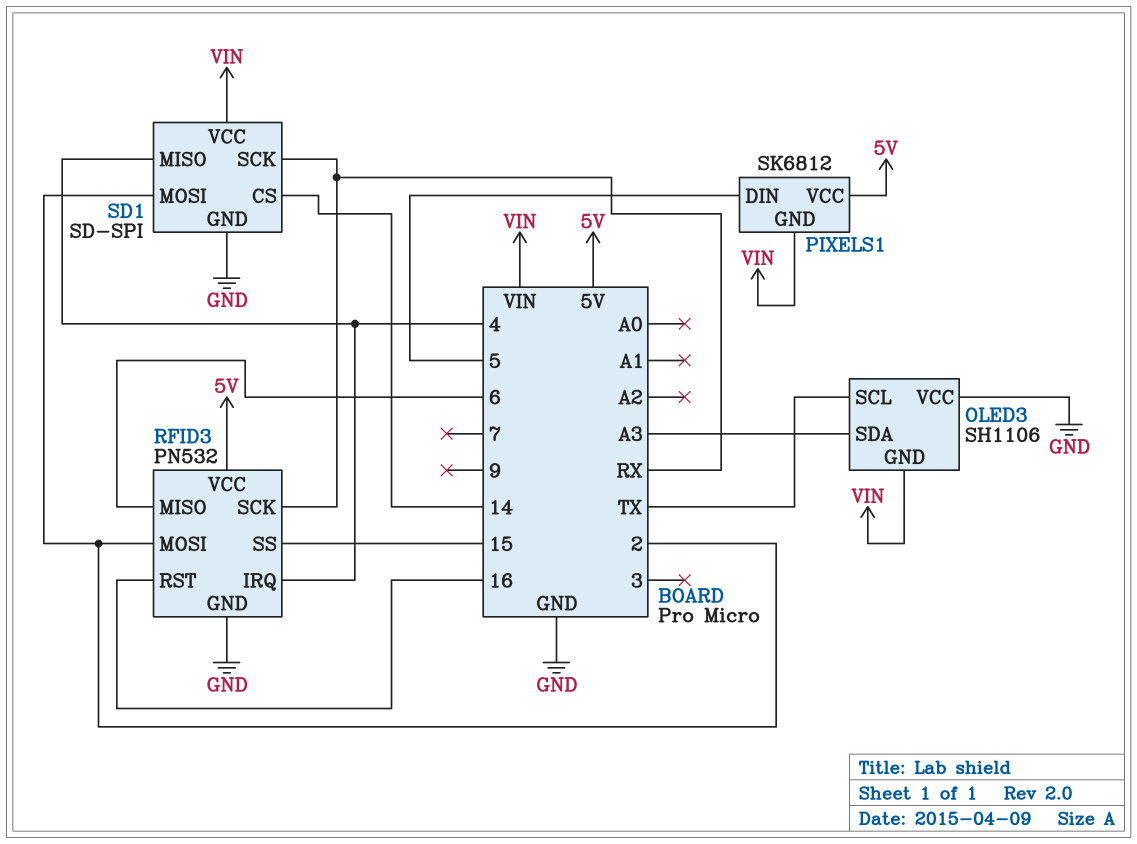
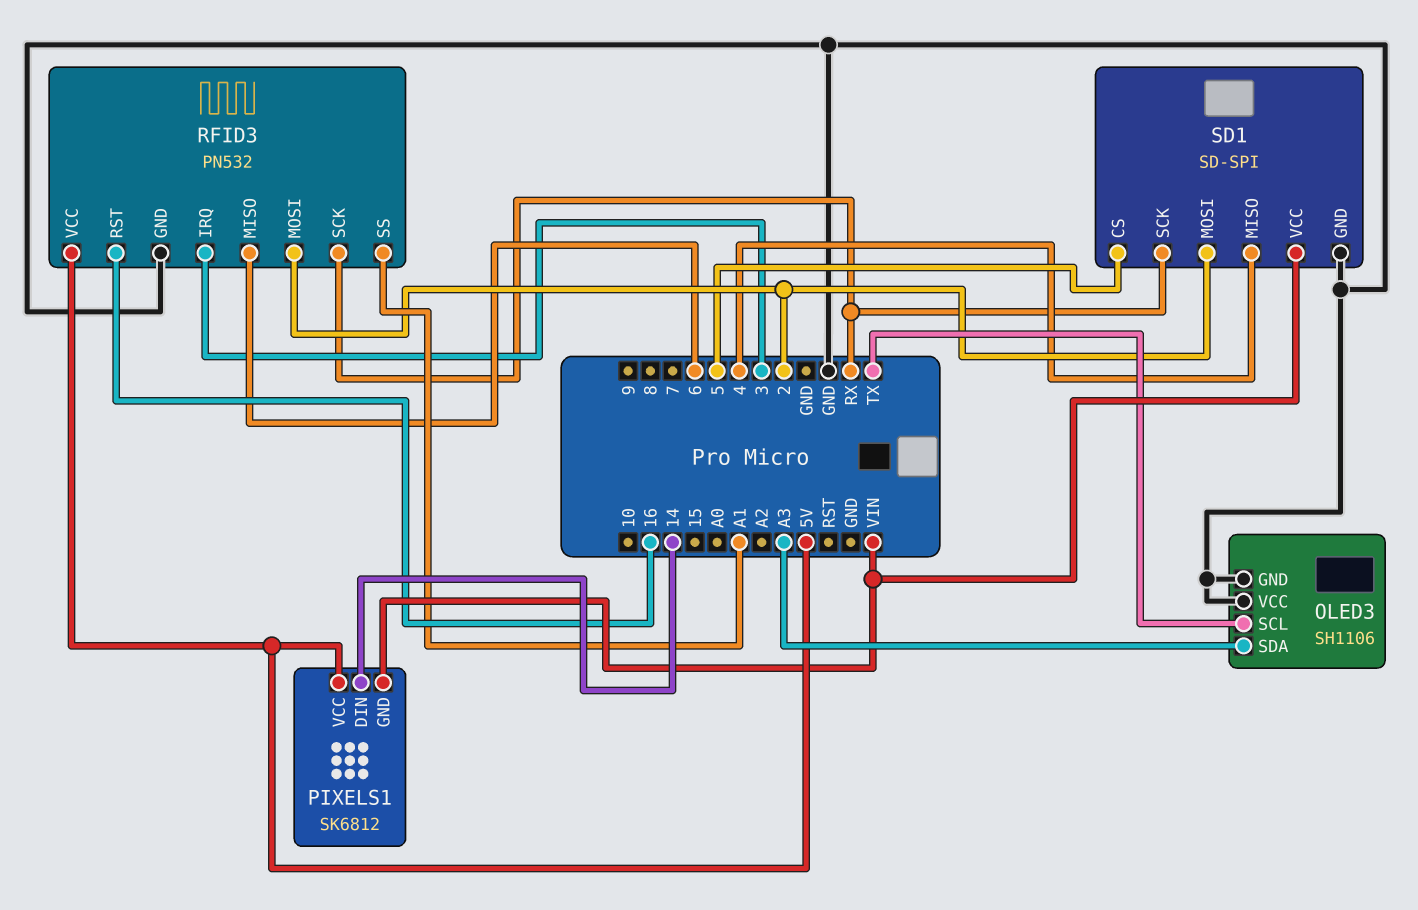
OLED3 pin GND: VIN -> GND
PIXELS1 pin DIN: 5 -> 14
RFID3 pin IRQ: 4 -> 3
RFID3 pin SS: 15 -> A1
SD1 pin CS: 14 -> 5

